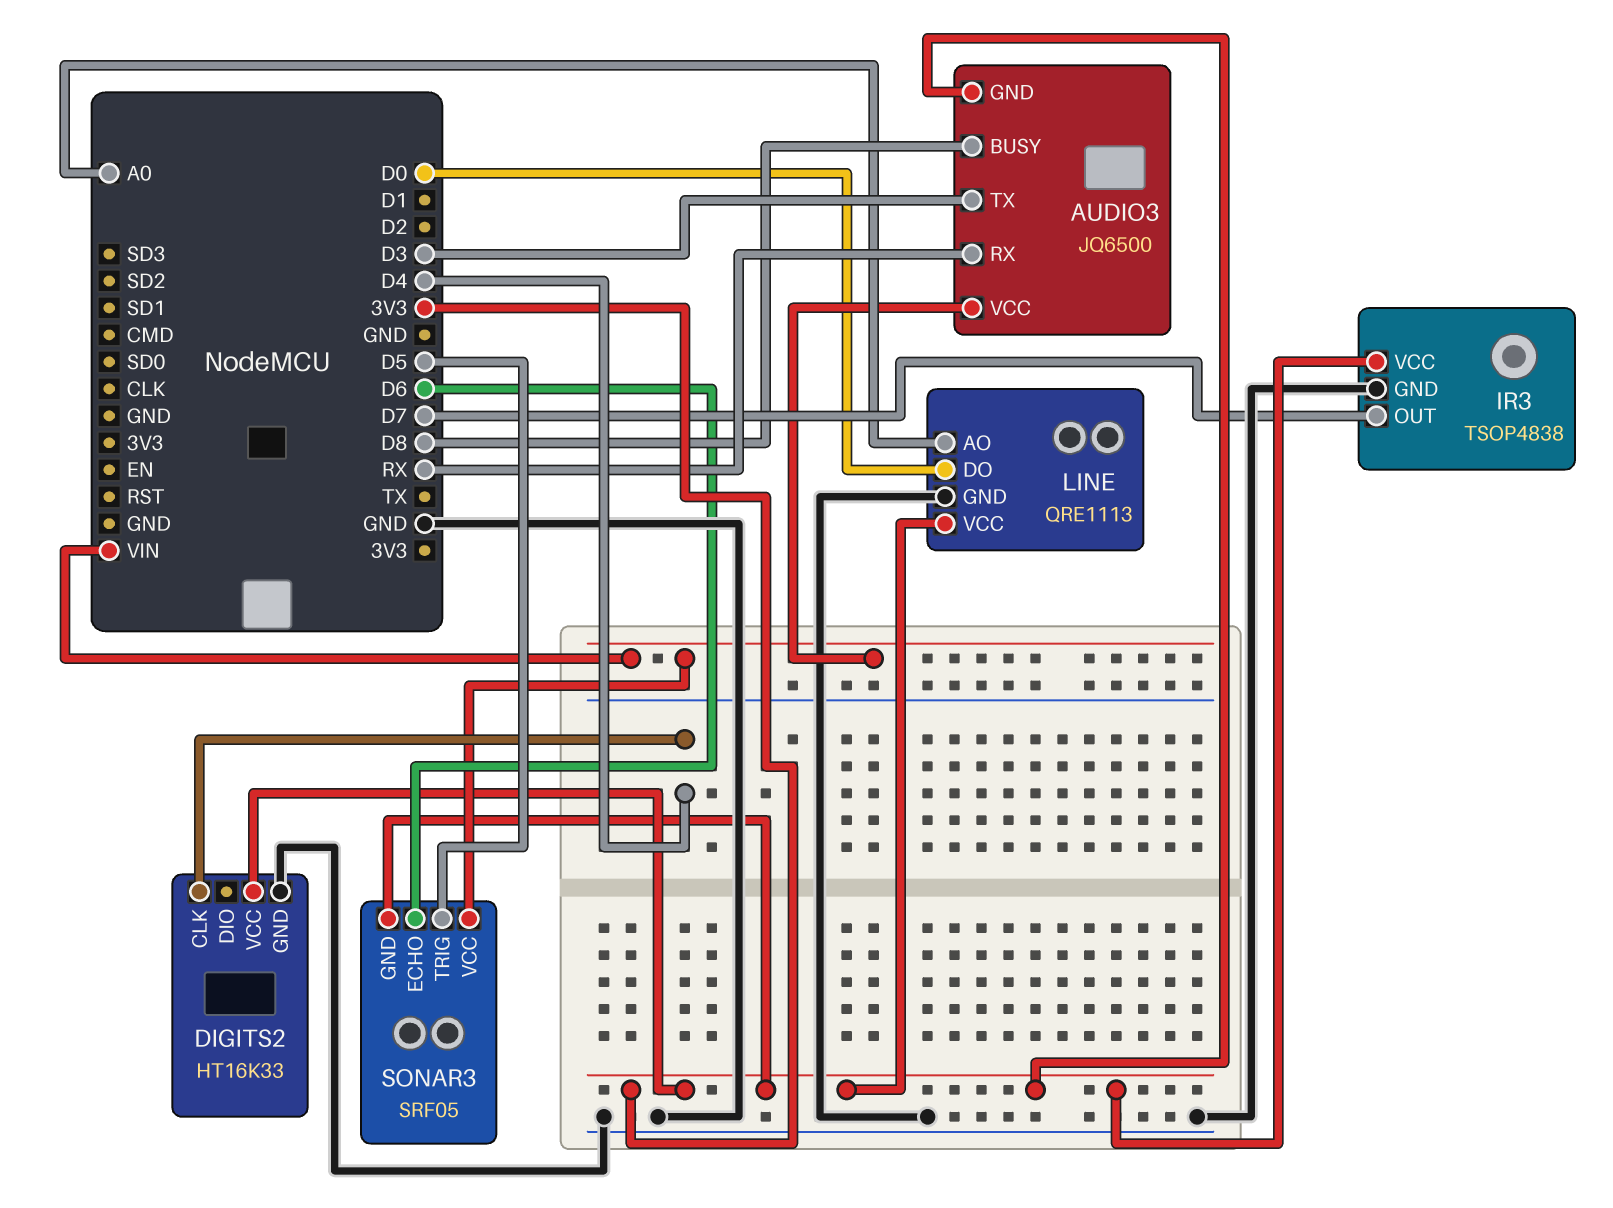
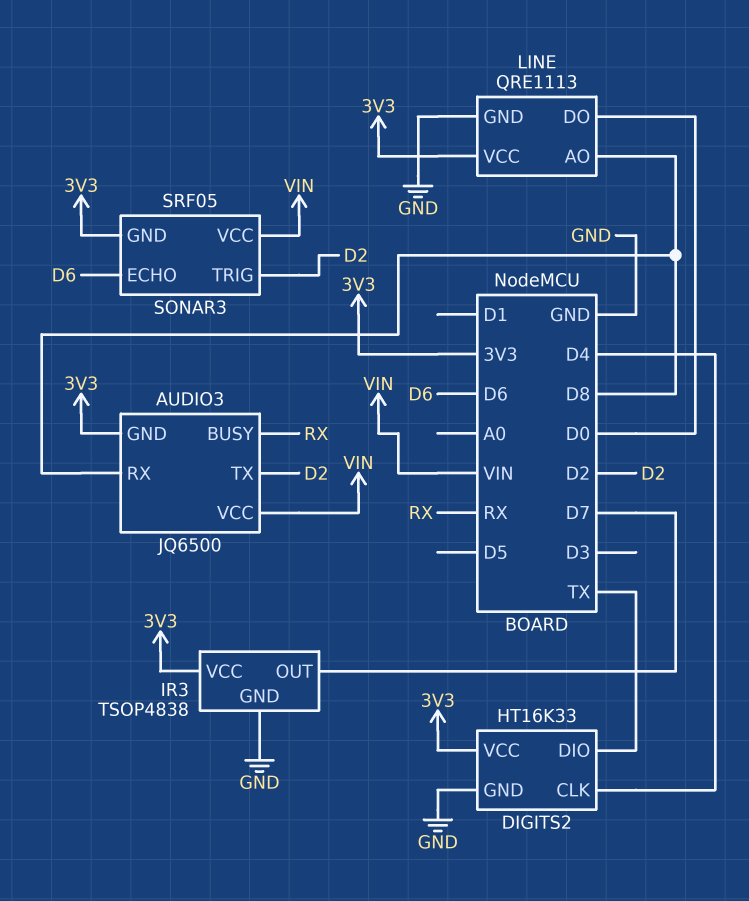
AUDIO3 pin BUSY: D8 -> RX
AUDIO3 pin RX: RX -> D8
AUDIO3 pin TX: D3 -> D2
DIGITS2 pin DIO: none -> TX
LINE pin AO: A0 -> D8
SONAR3 pin TRIG: D5 -> D2

